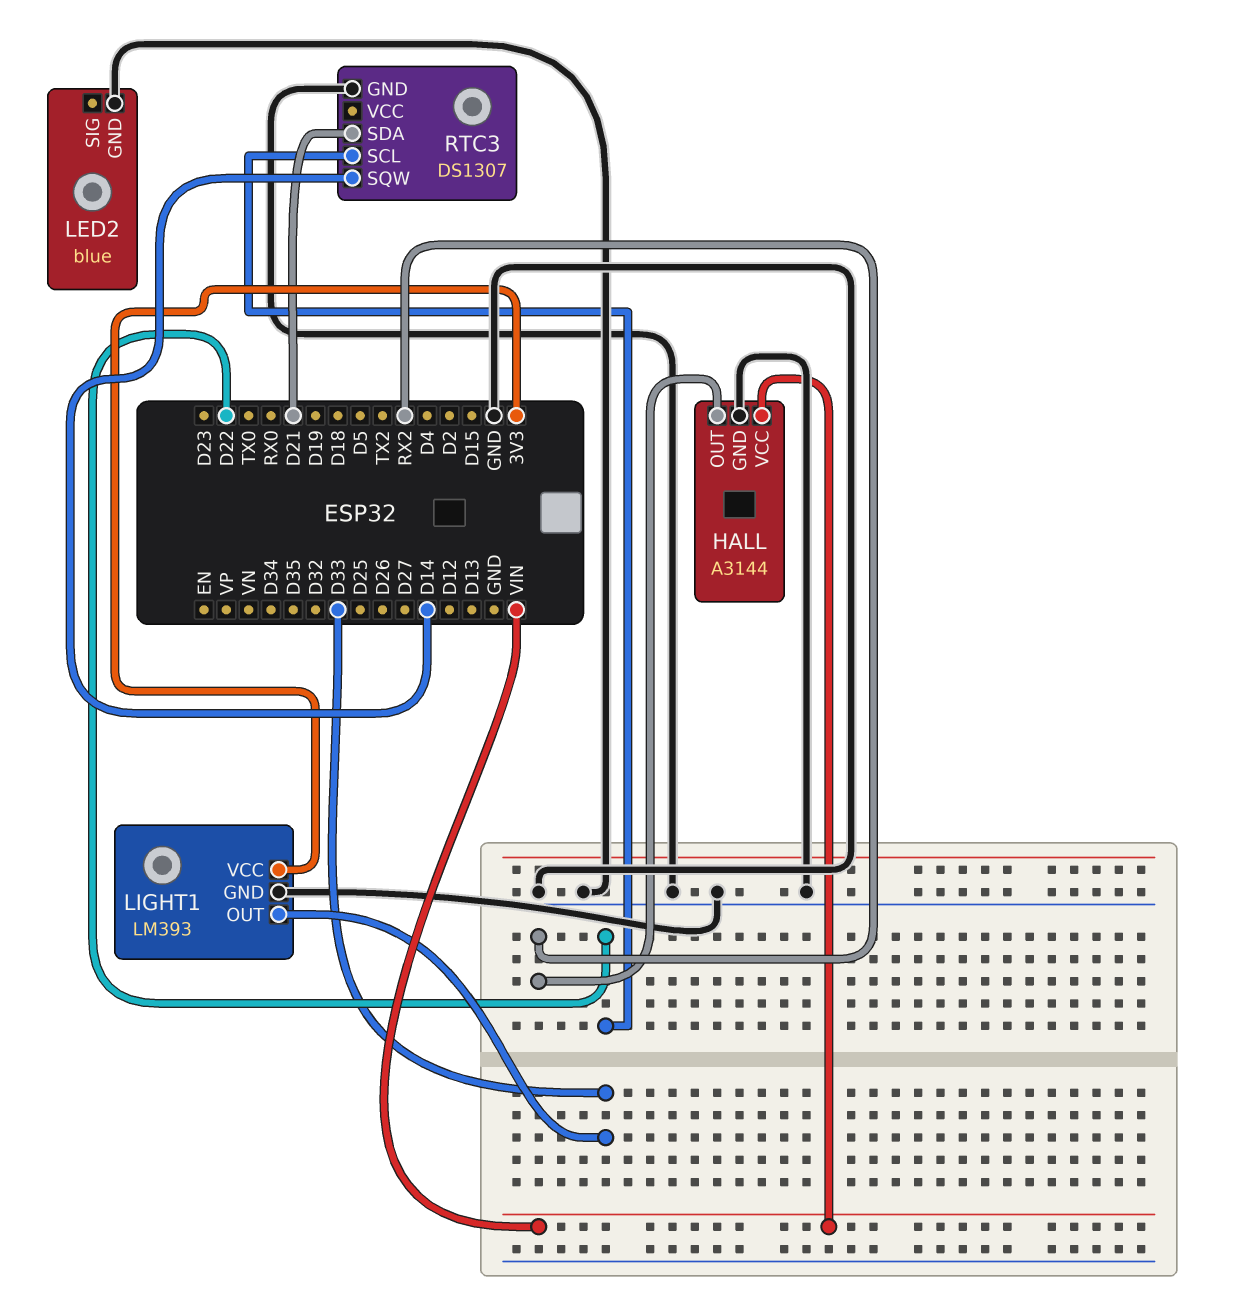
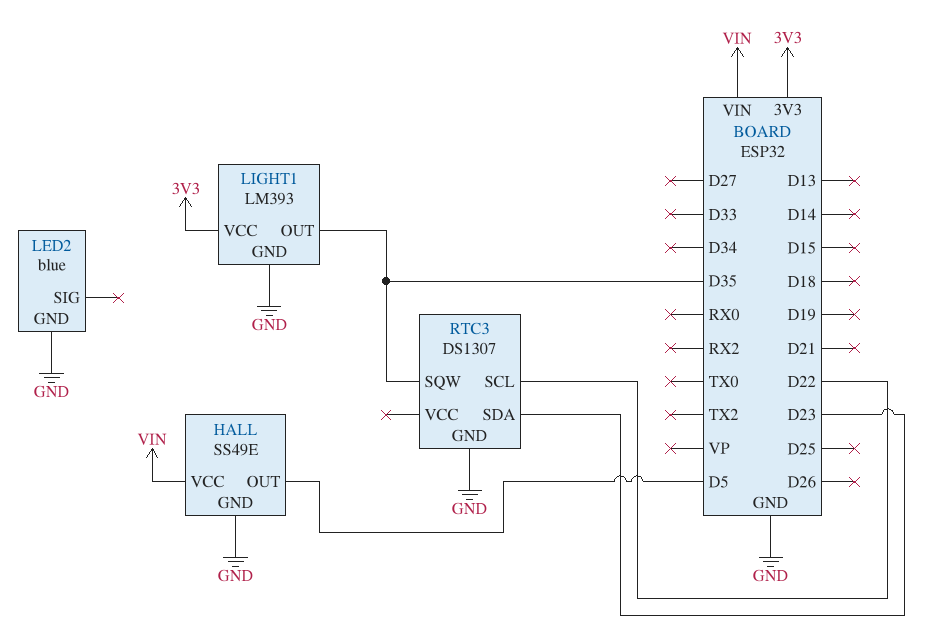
HALL: A3144 -> SS49E
HALL pin OUT: RX2 -> D5
LIGHT1 pin OUT: D33 -> D35
RTC3 pin SDA: D21 -> D23
RTC3 pin SQW: D14 -> D35

